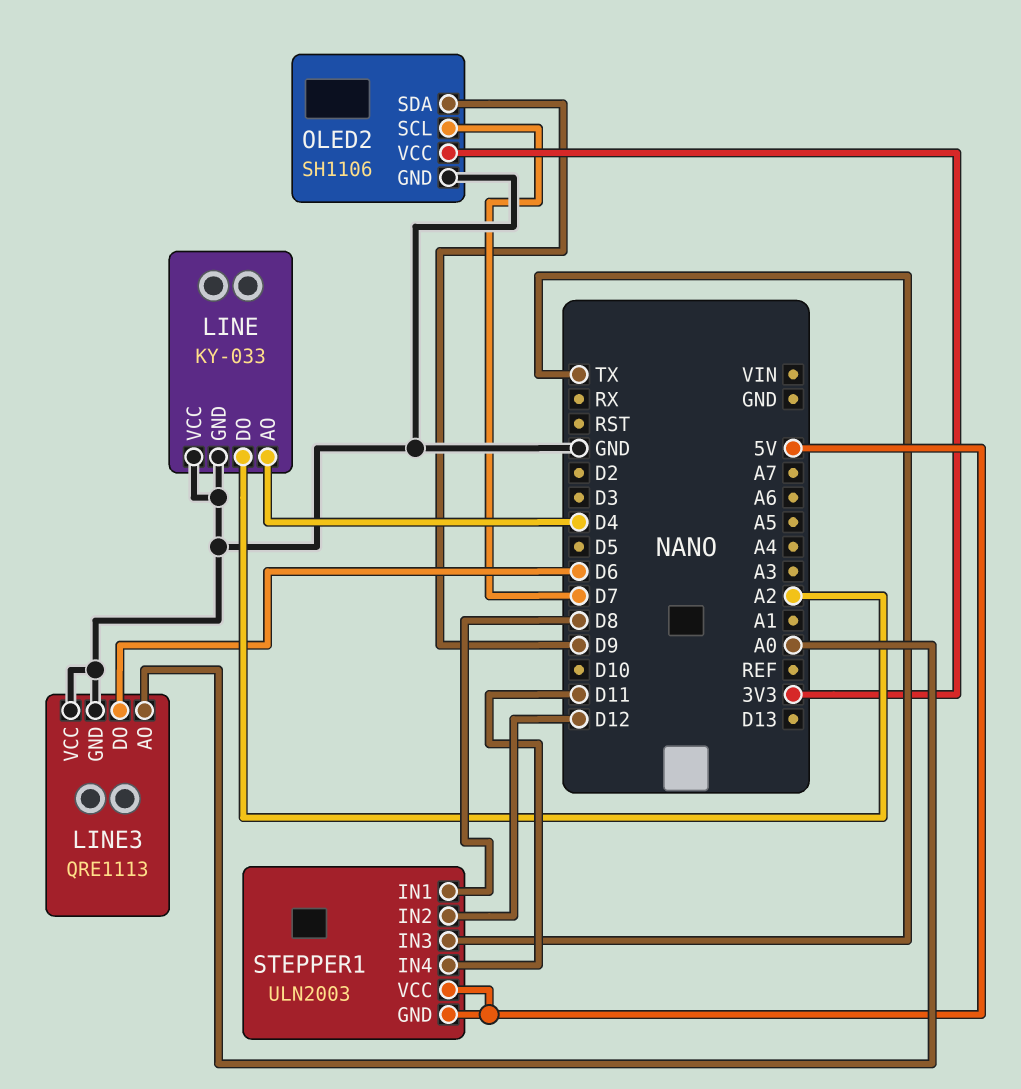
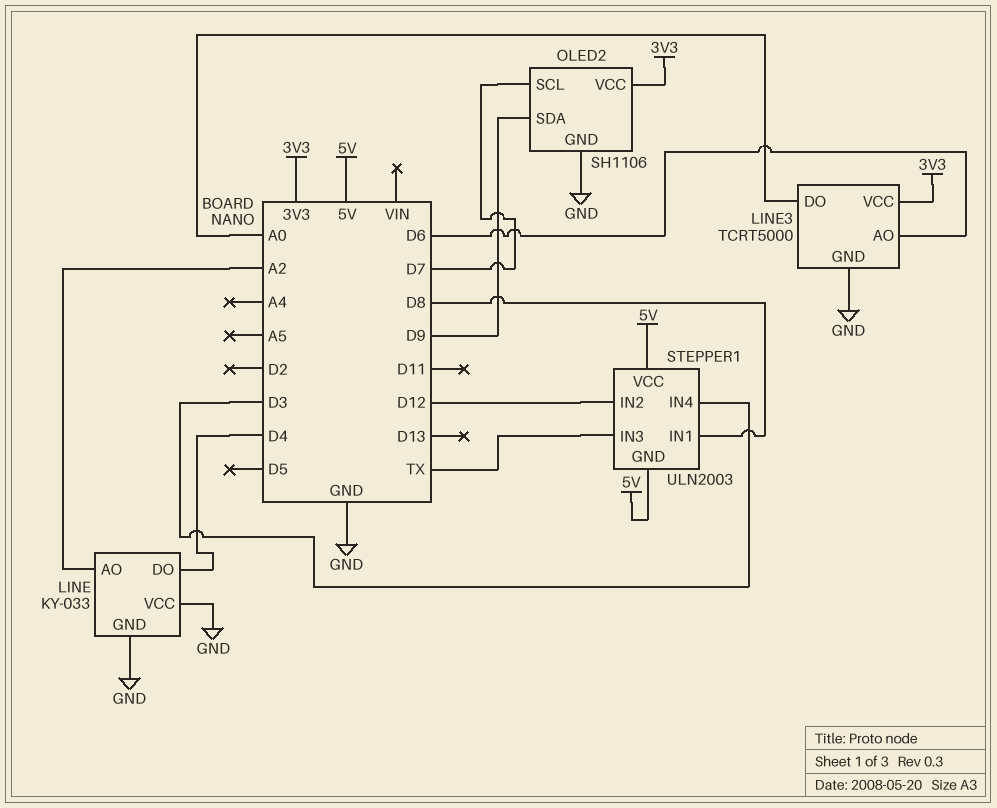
LINE pin AO: D4 -> A2
LINE pin DO: A2 -> D4
LINE3: QRE1113 -> TCRT5000
LINE3 pin AO: A0 -> D6
LINE3 pin DO: D6 -> A0
LINE3 pin VCC: GND -> 3V3
STEPPER1 pin IN4: D11 -> D3

